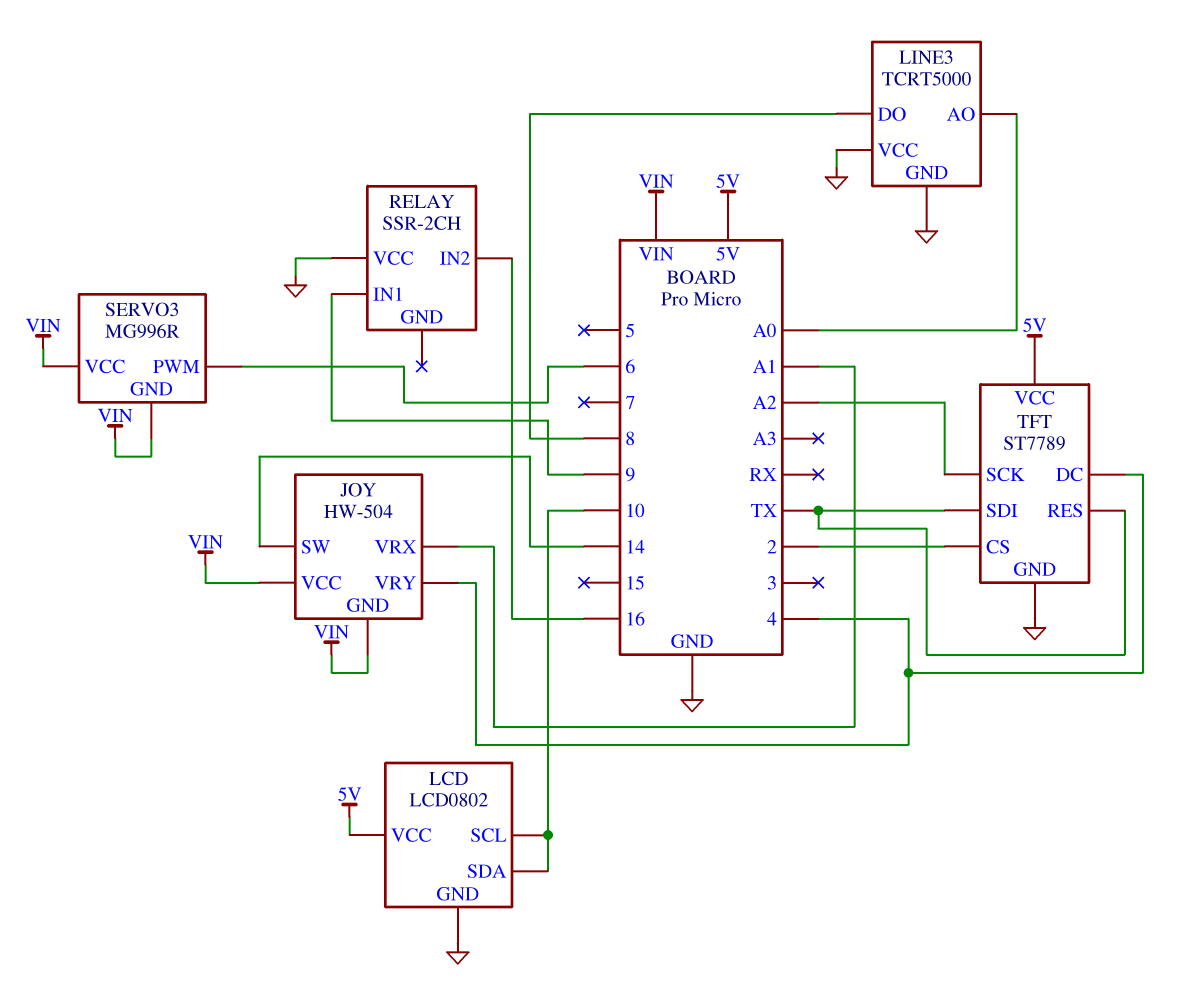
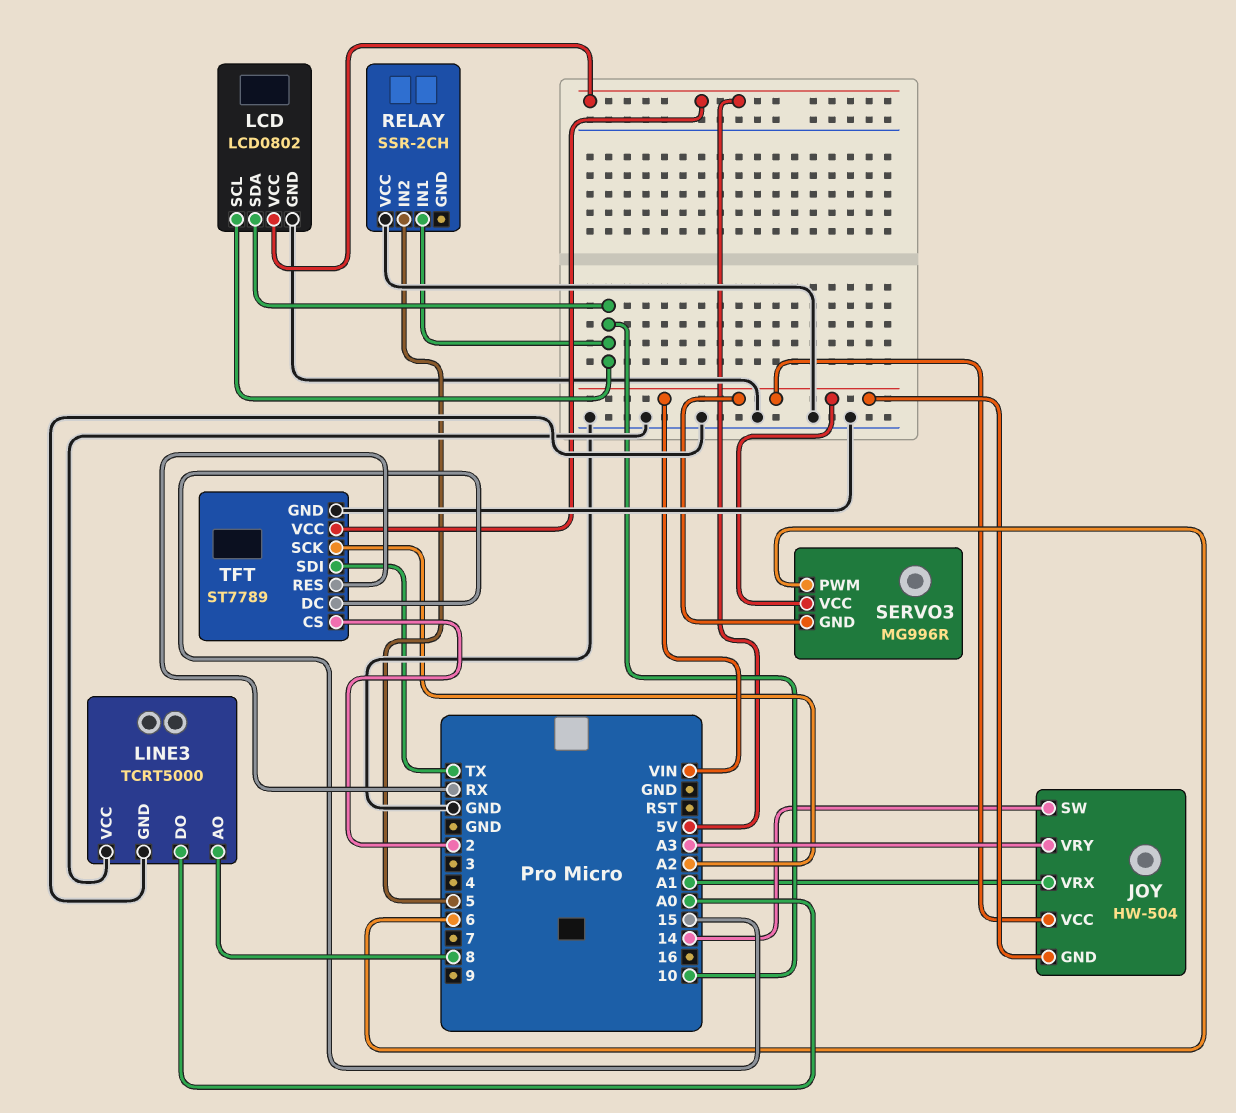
JOY pin VRY: 4 -> A3
LINE3 pin AO: A0 -> 8
LINE3 pin DO: 8 -> A0
RELAY pin IN1: 9 -> 10
RELAY pin IN2: 16 -> 5
TFT pin DC: 4 -> 15
TFT pin RES: TX -> RX

